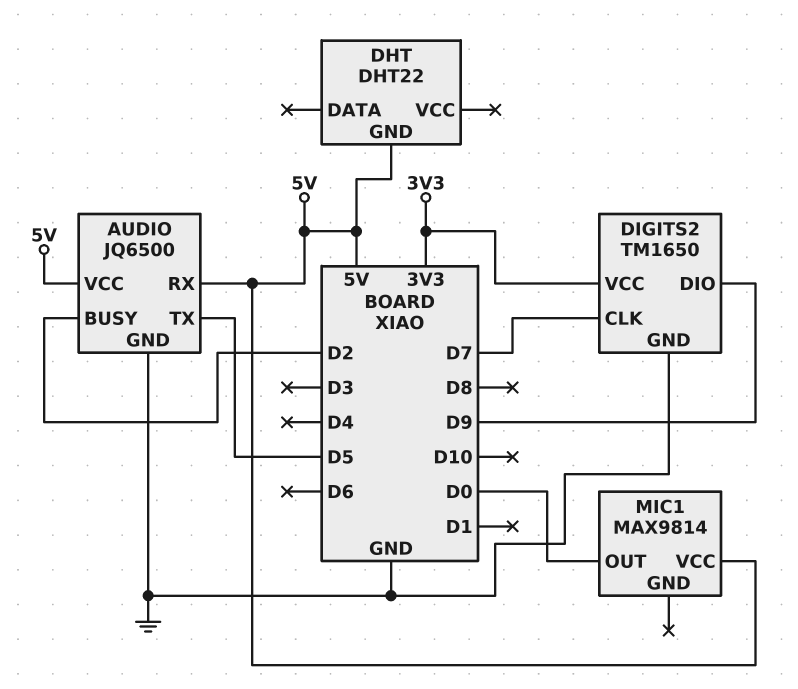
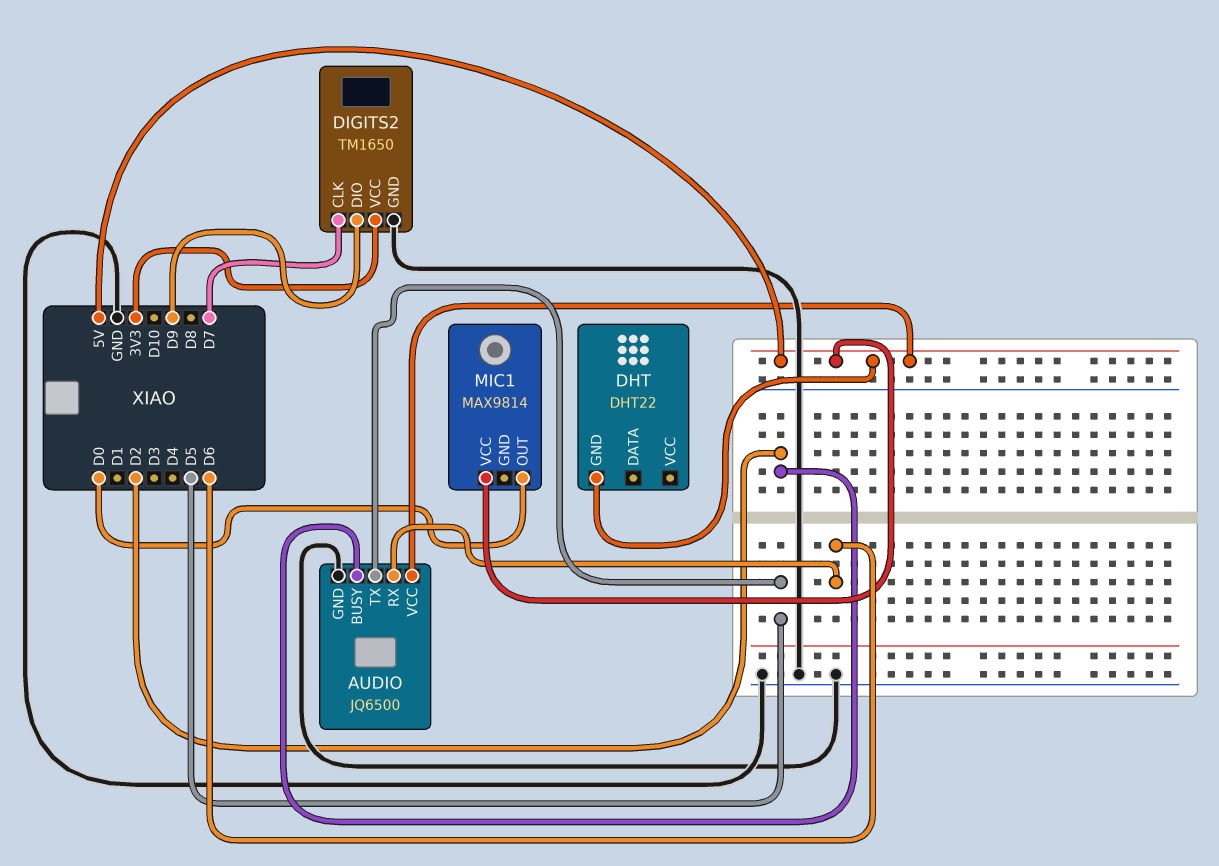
AUDIO pin RX: 5V -> D6

